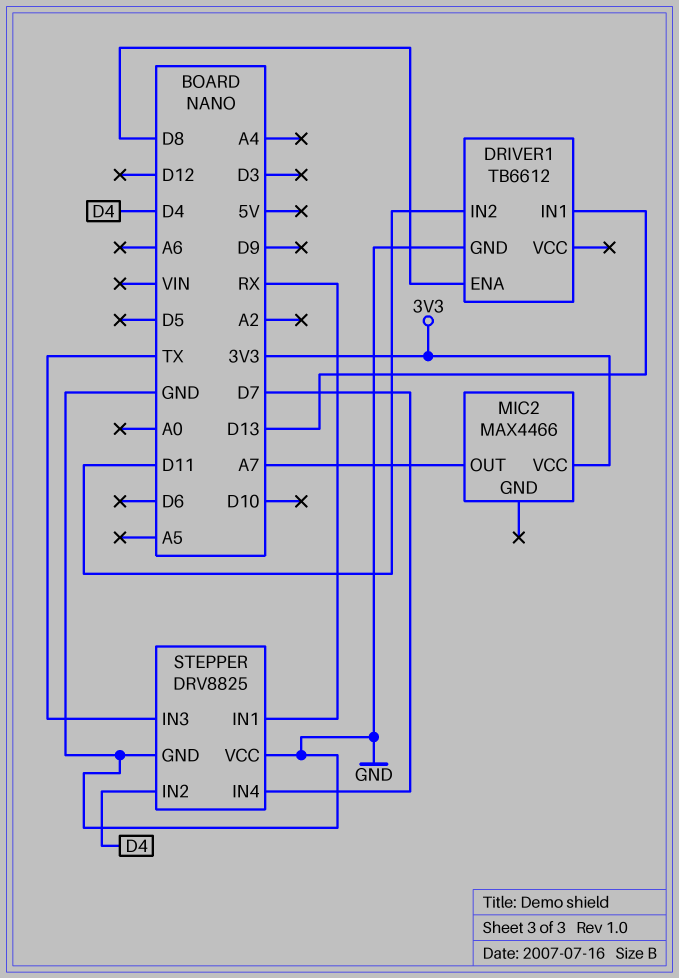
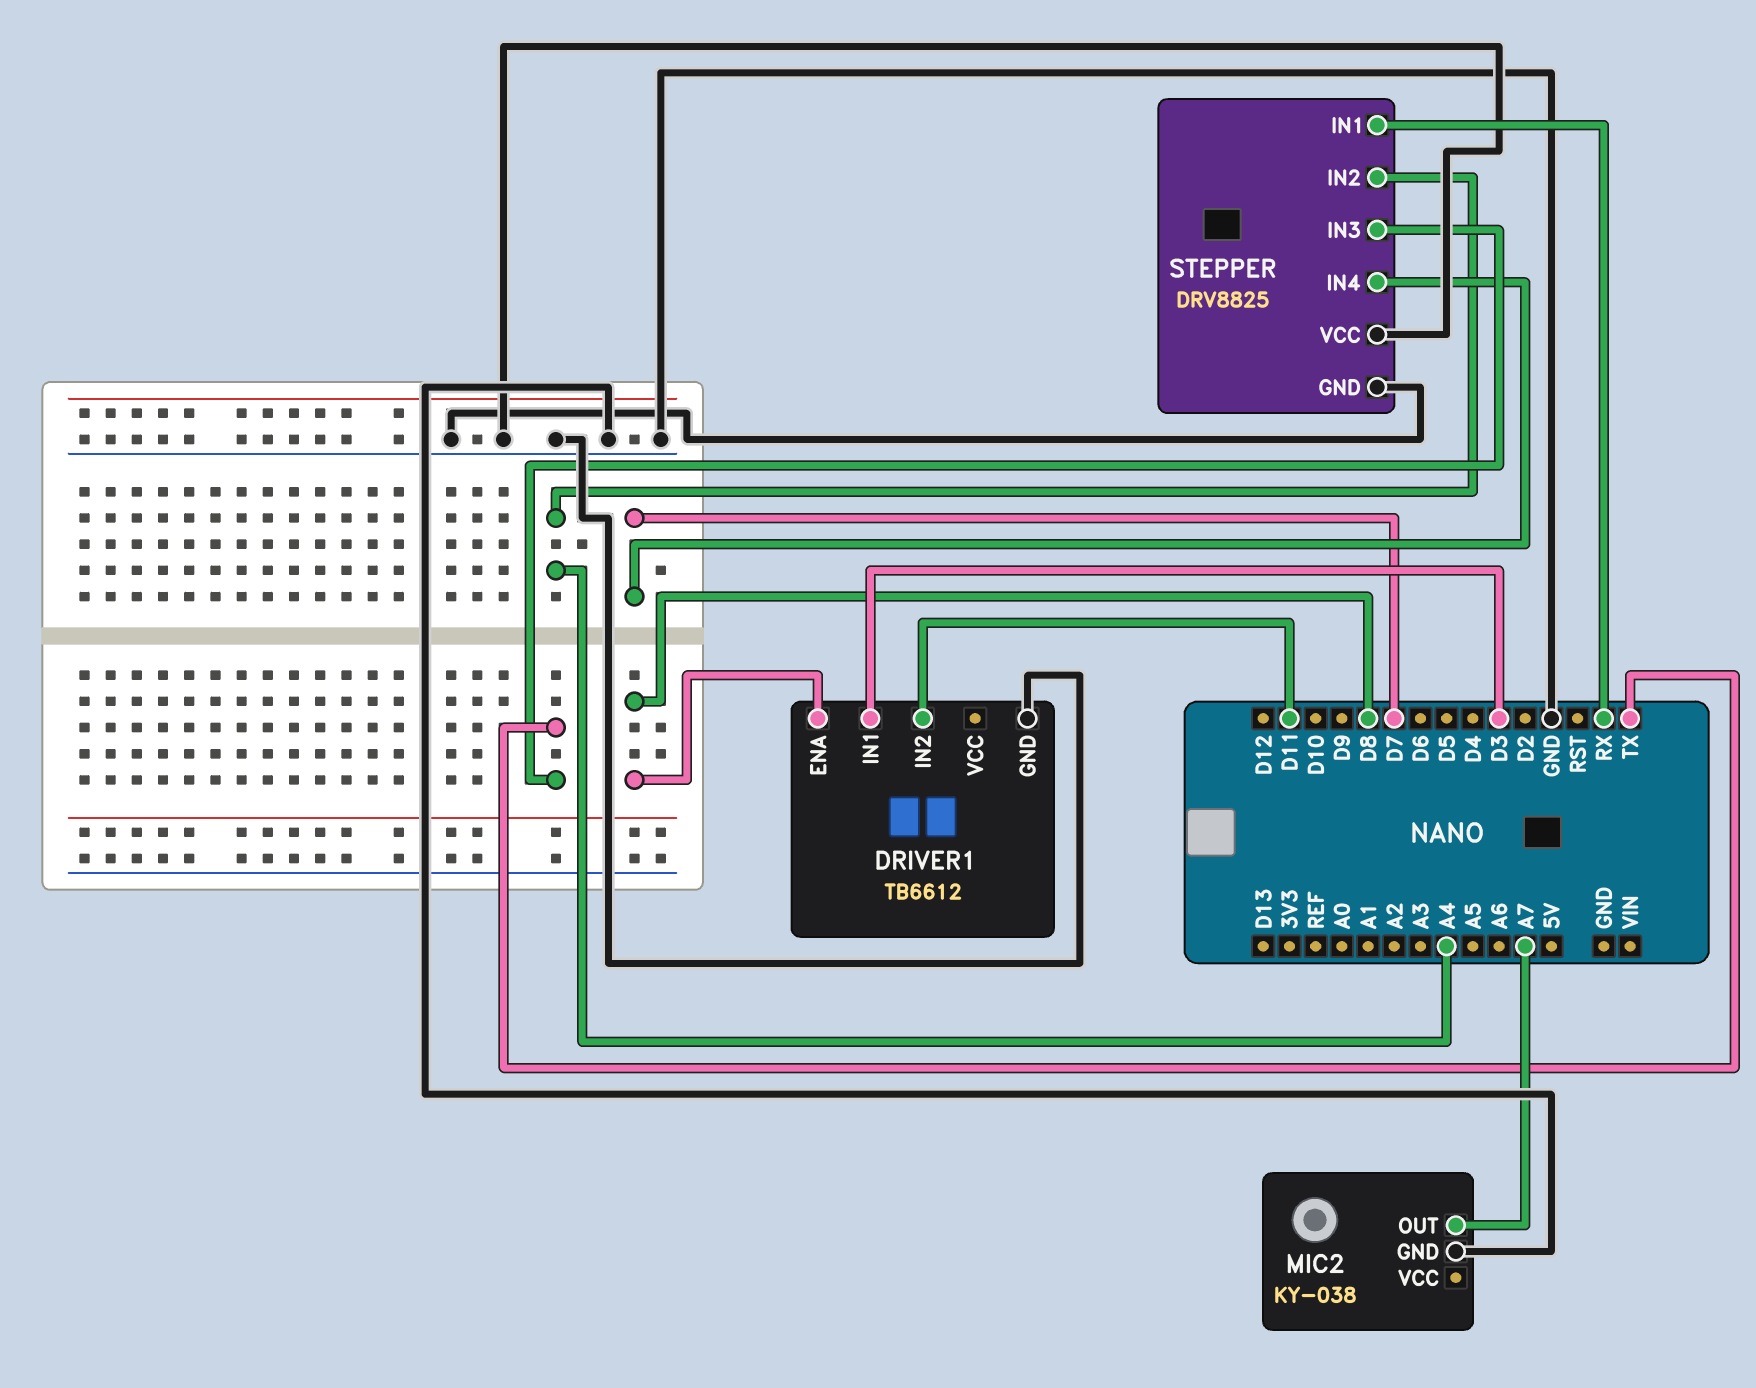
DRIVER1 pin IN1: D13 -> D3
MIC2: MAX4466 -> KY-038
MIC2 pin GND: none -> GND
MIC2 pin VCC: 3V3 -> none
STEPPER pin IN2: D4 -> A4

